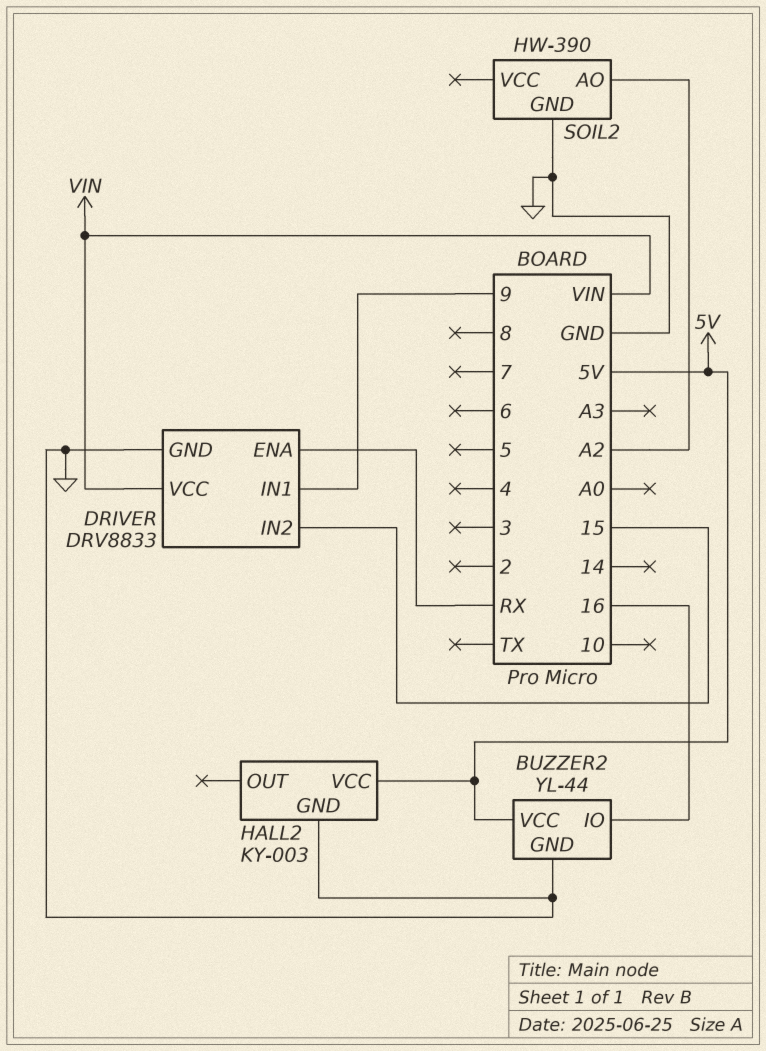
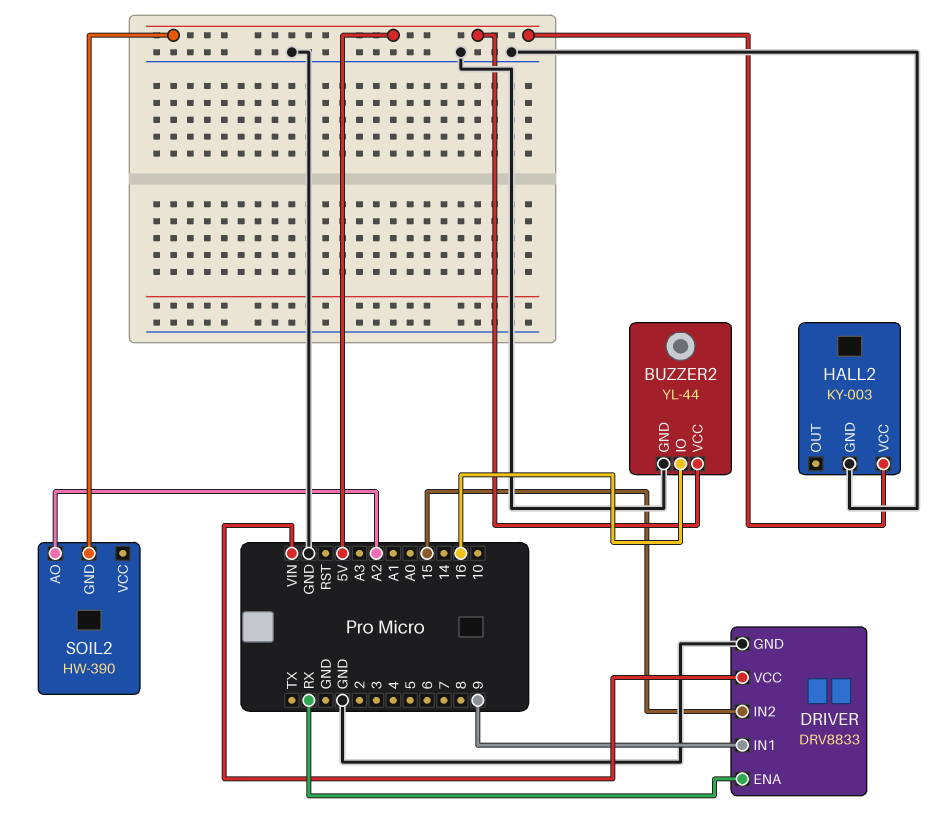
SOIL2 pin GND: GND -> 5V

